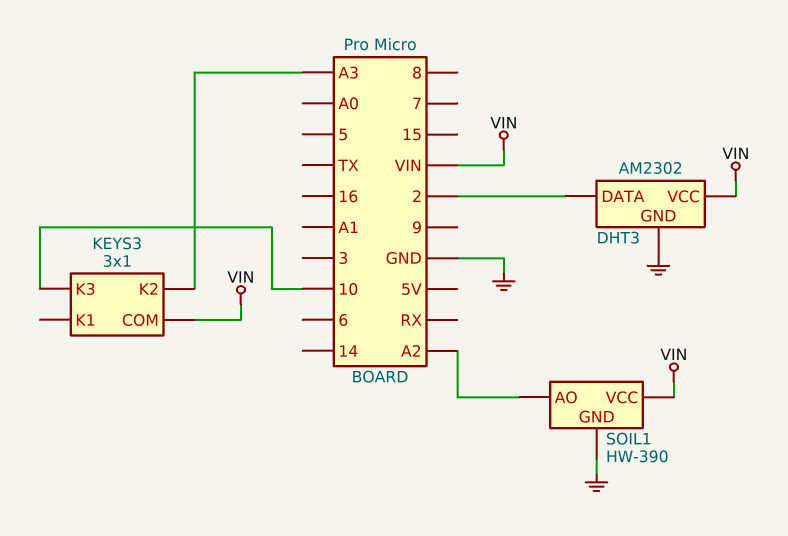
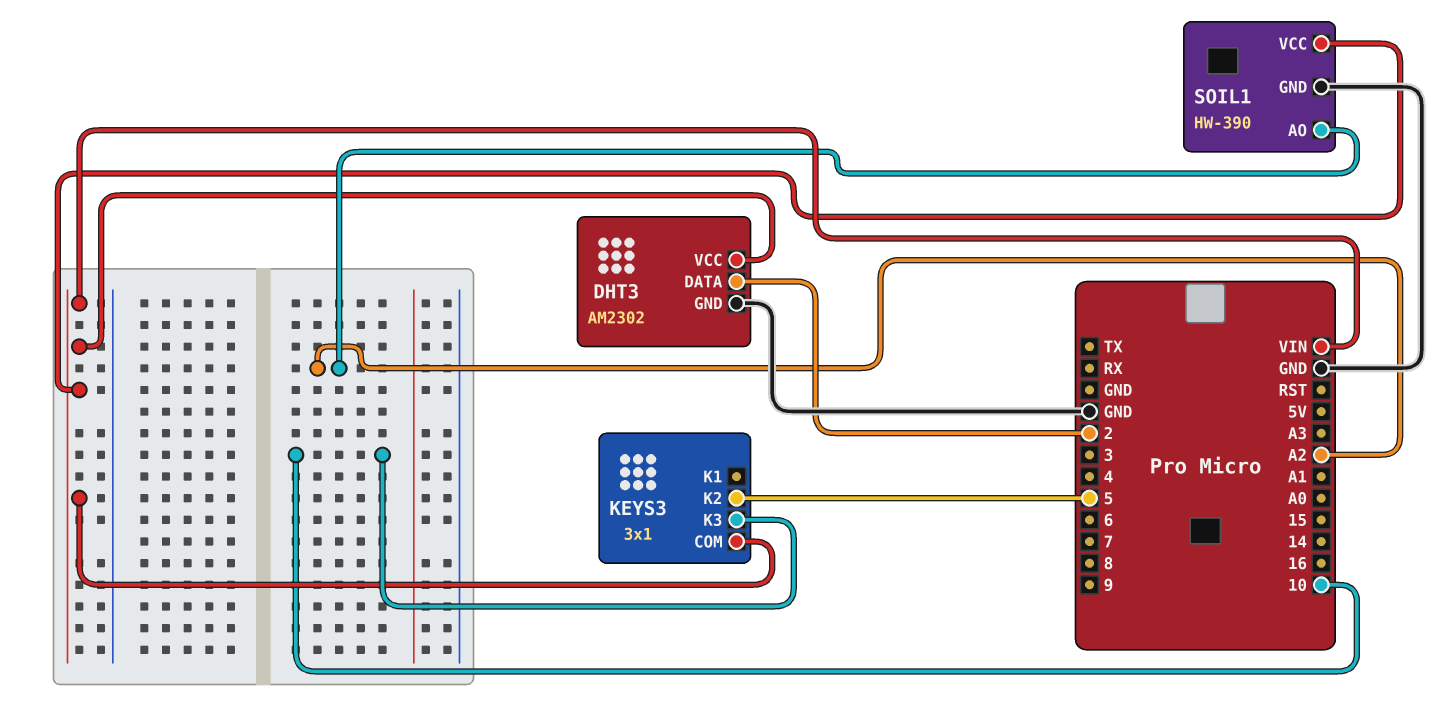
KEYS3 pin K2: A3 -> 5

